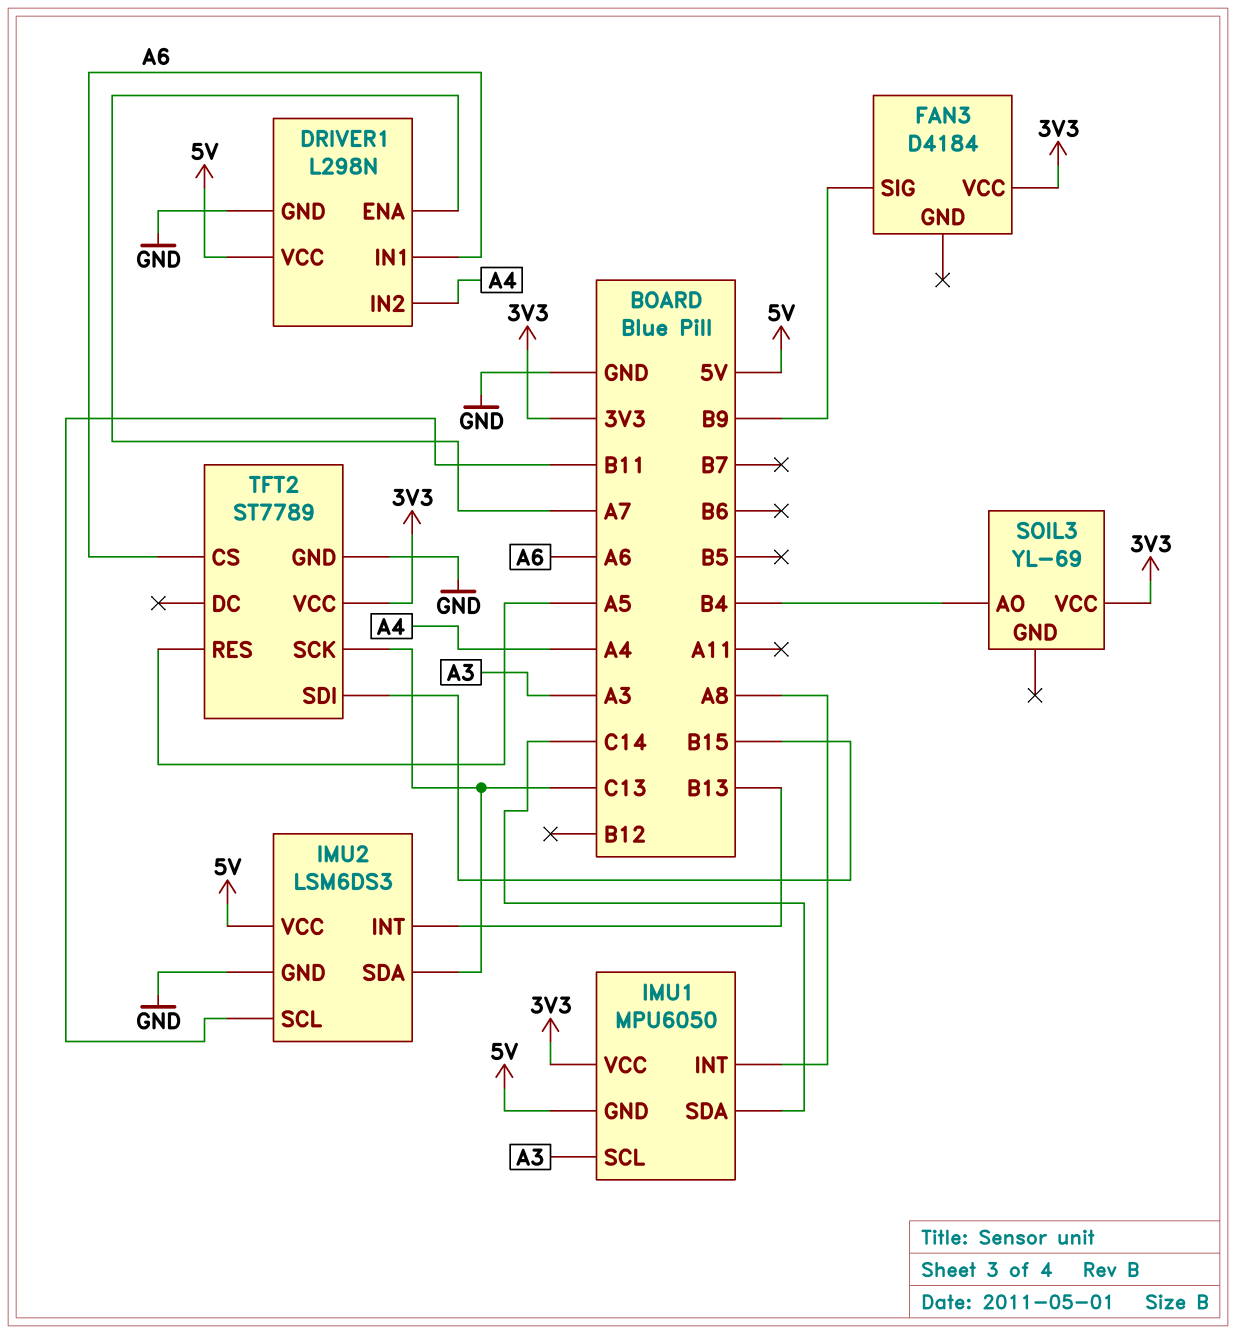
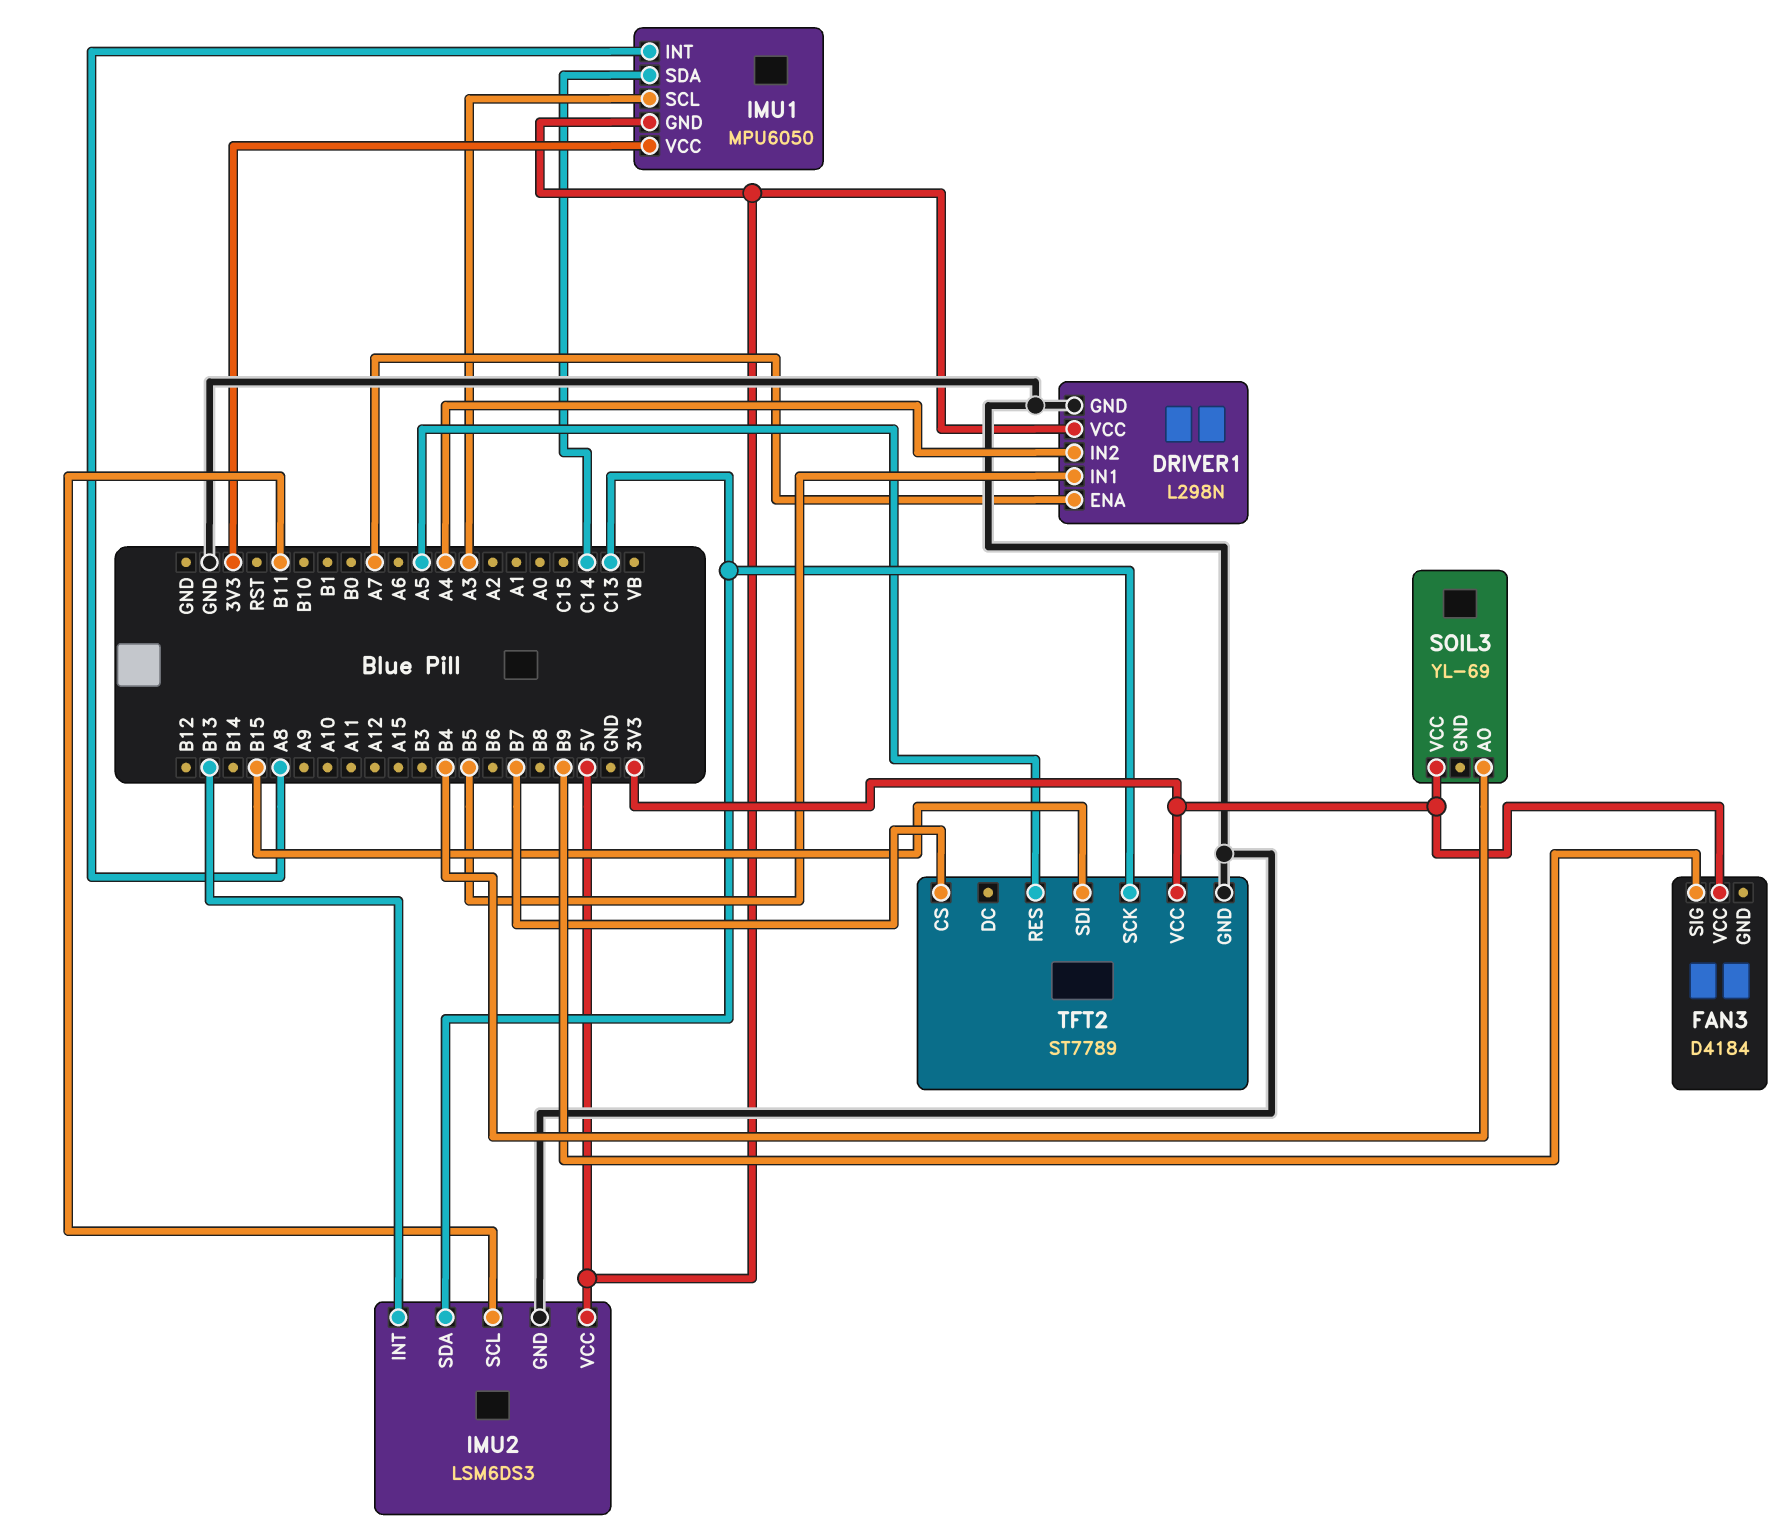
DRIVER1 pin IN1: A6 -> B5
TFT2 pin CS: A6 -> B7

